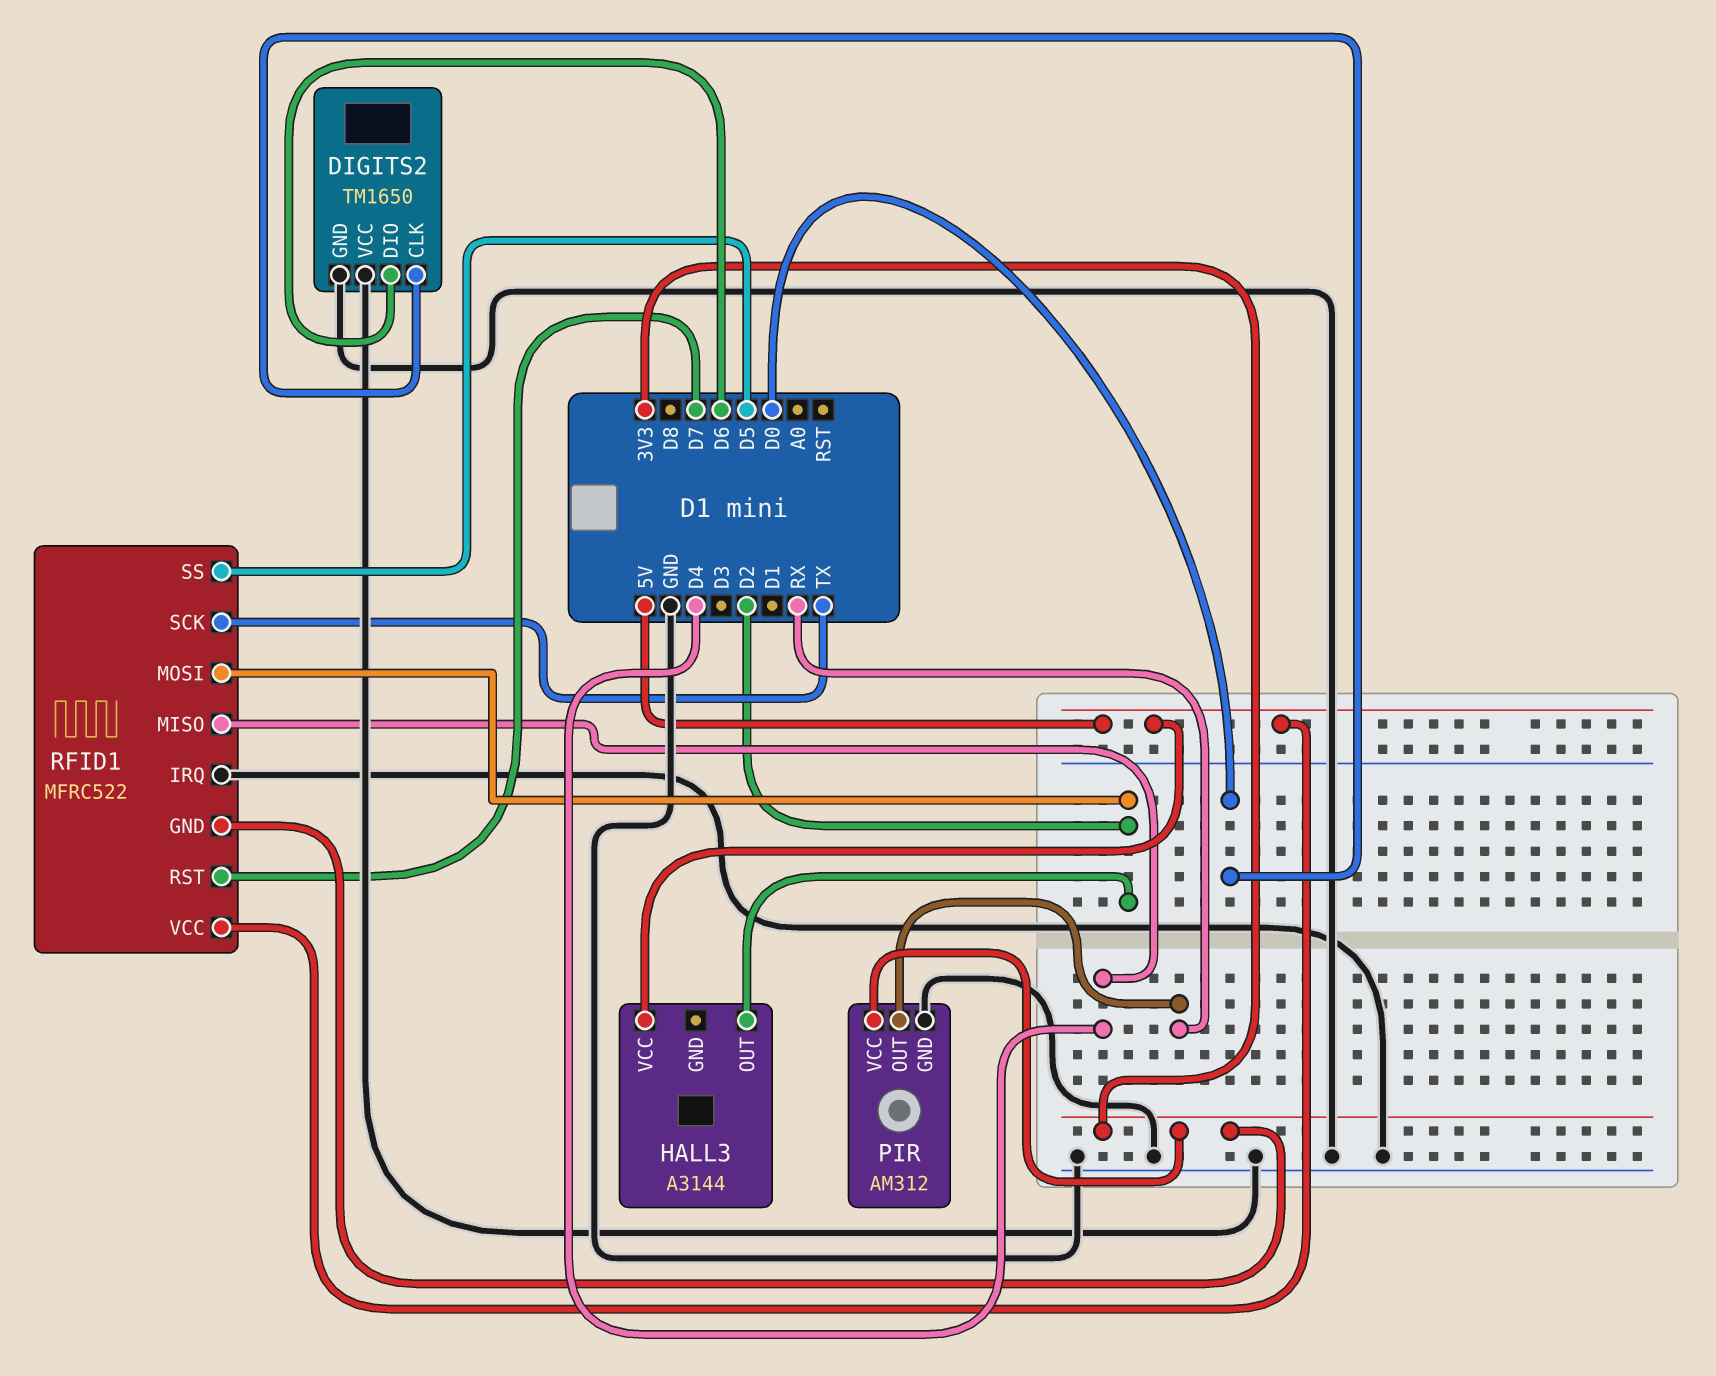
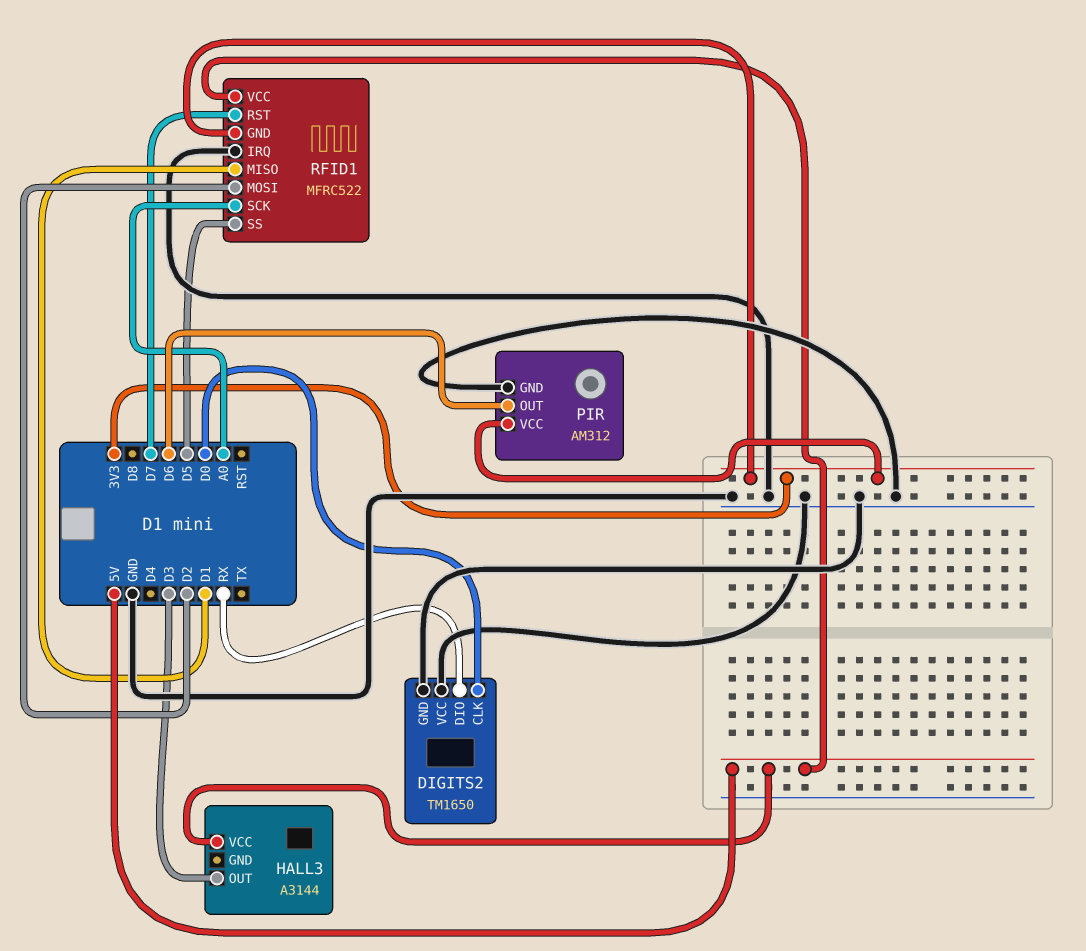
DIGITS2 pin DIO: D6 -> RX
HALL3 pin OUT: D2 -> D3
PIR pin OUT: RX -> D6
RFID1 pin MISO: D4 -> D1
RFID1 pin SCK: TX -> A0

